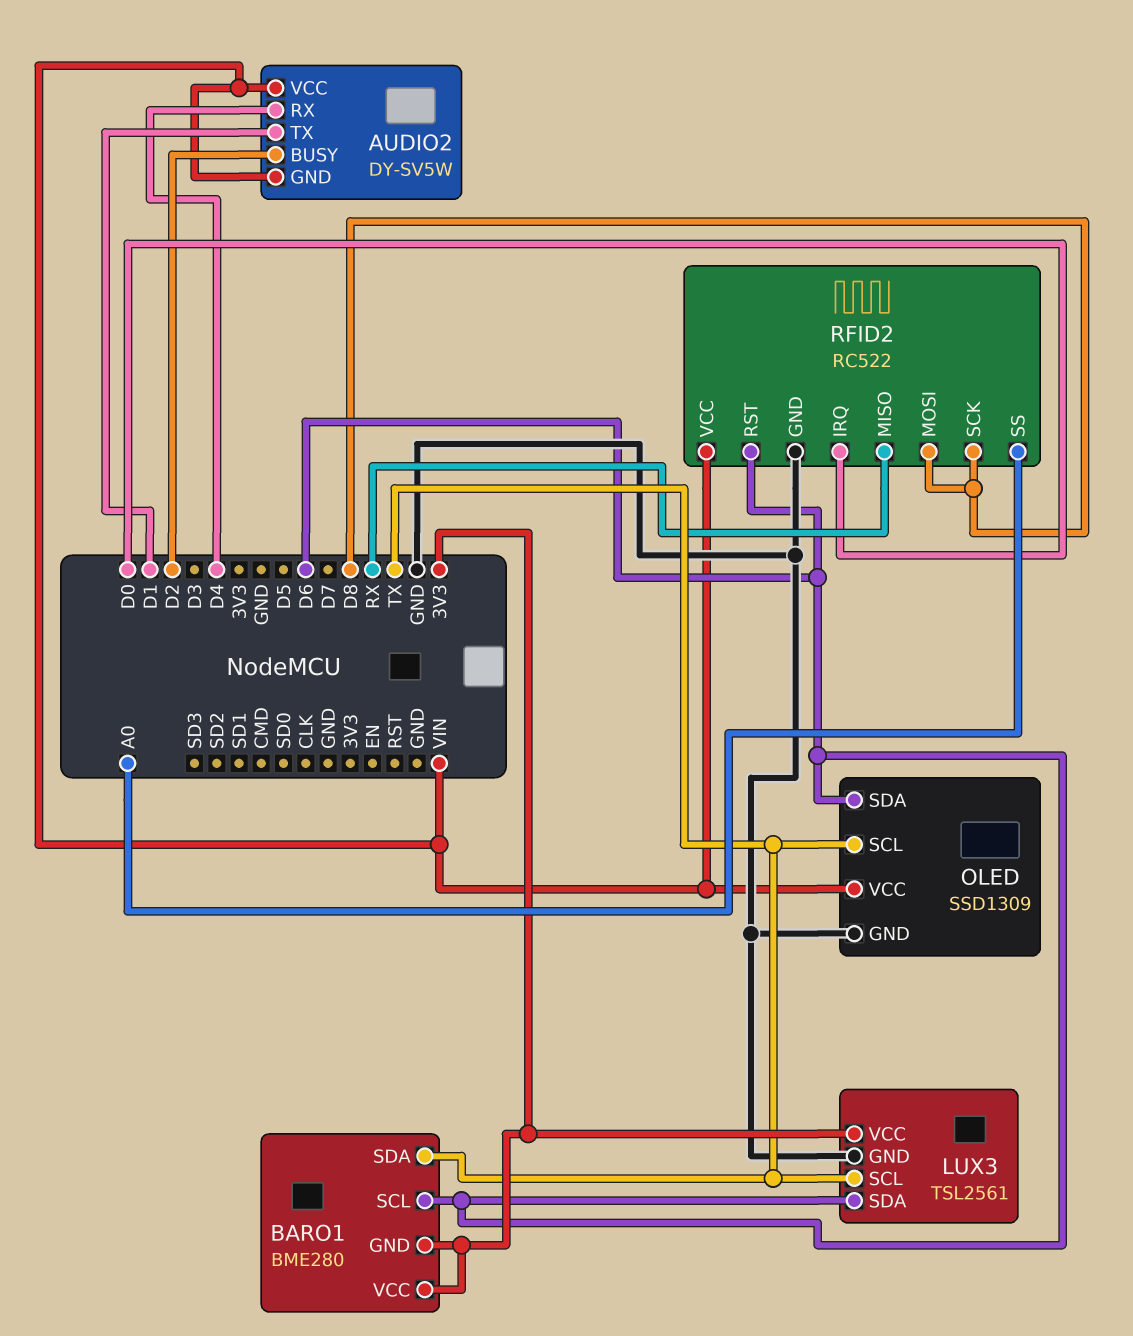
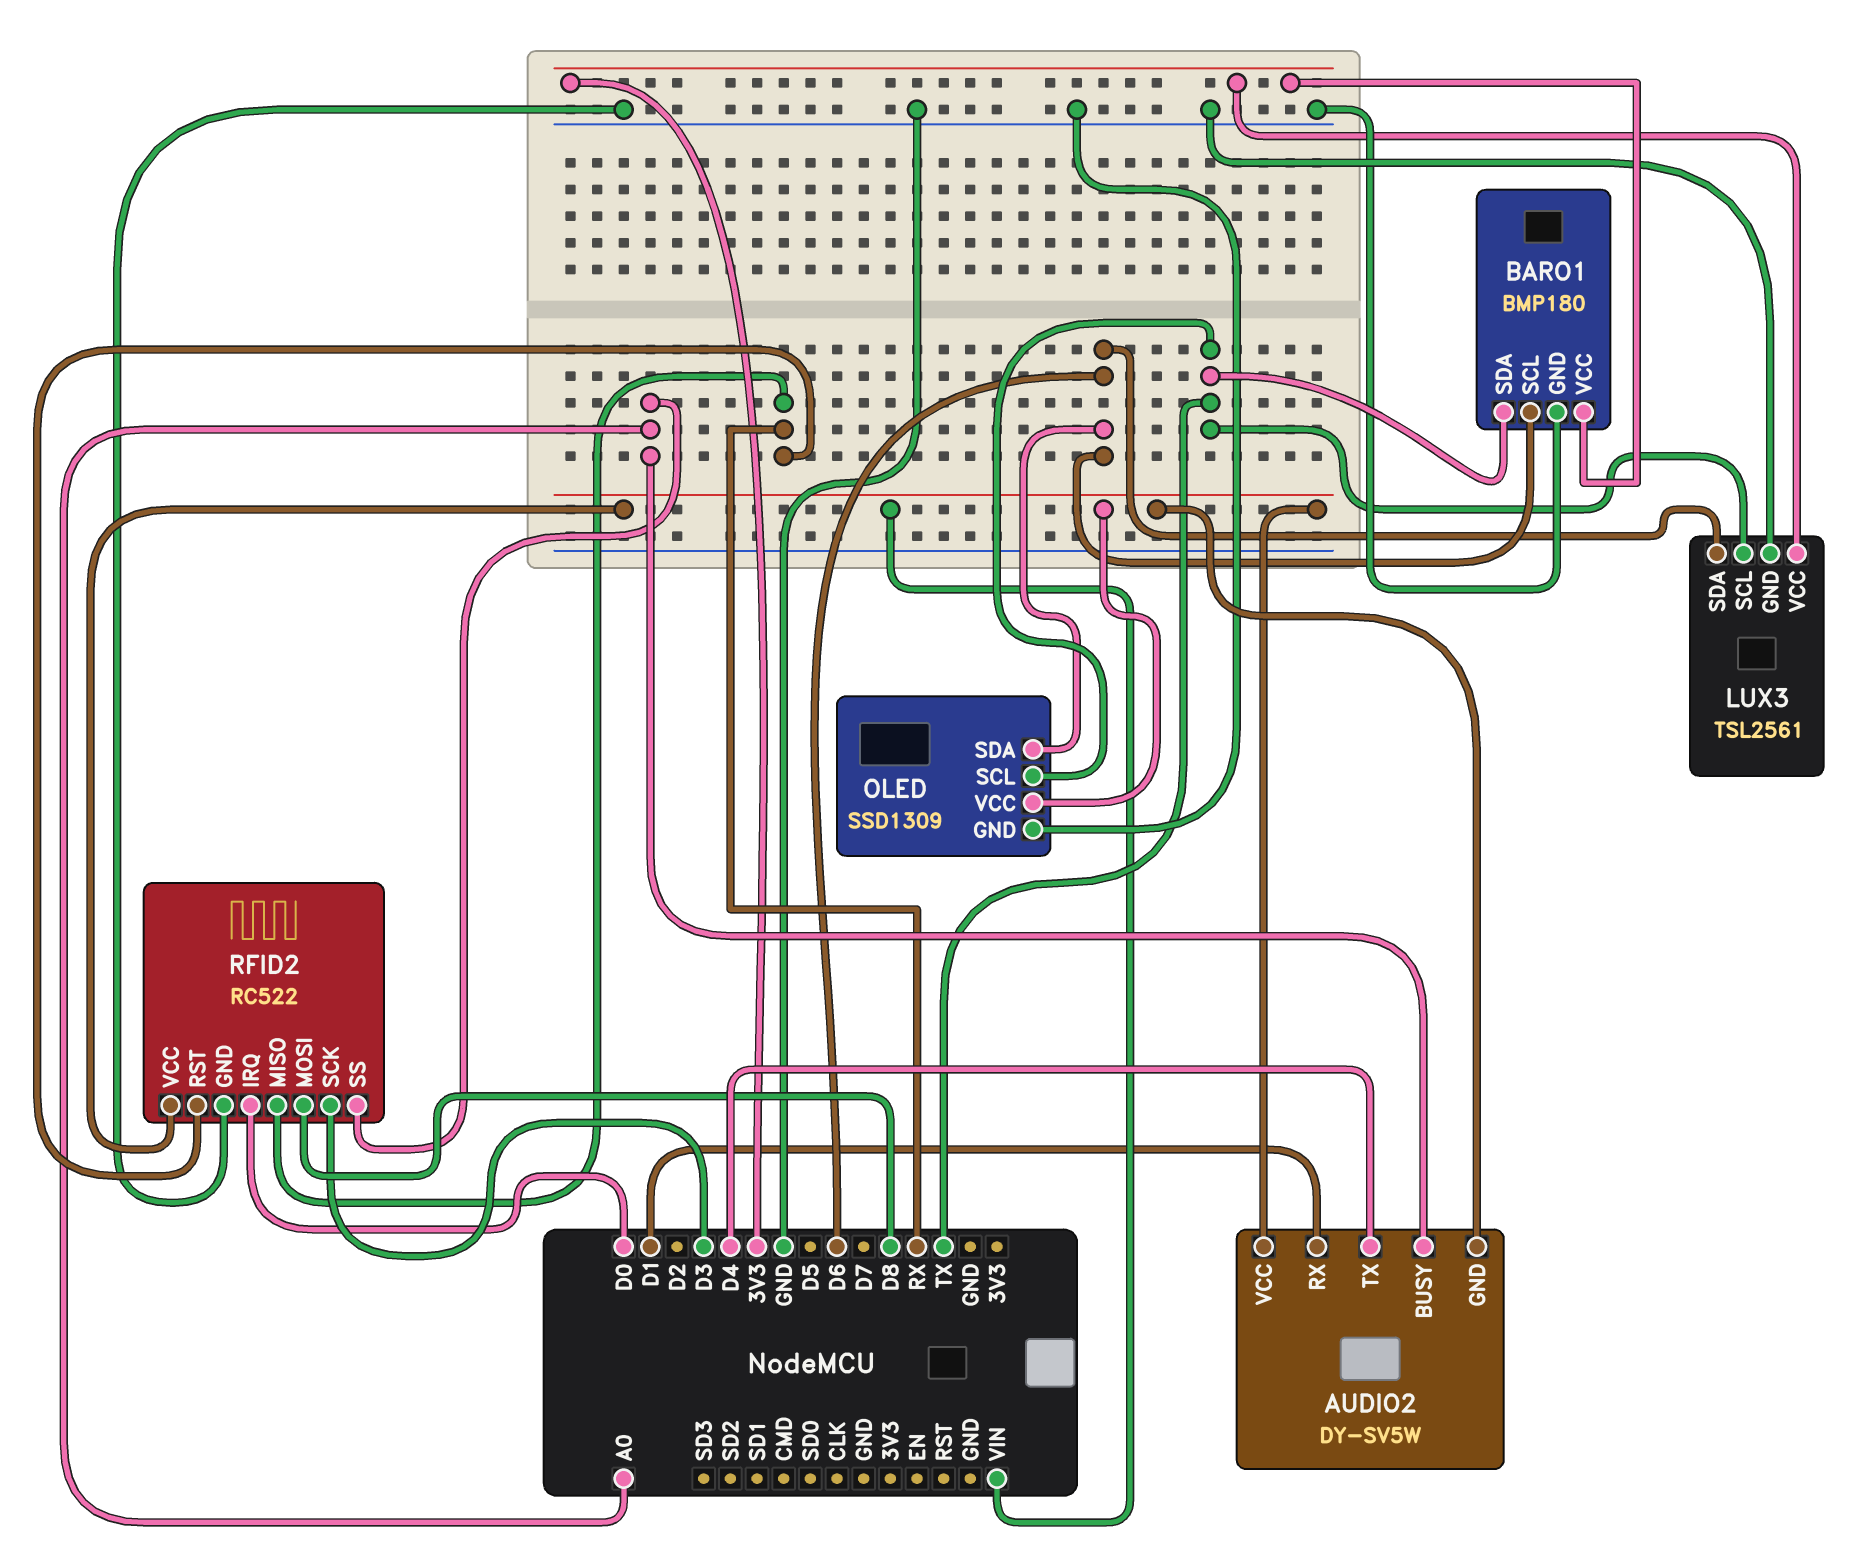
AUDIO2 pin BUSY: D2 -> A0
AUDIO2 pin RX: D4 -> D1
AUDIO2 pin TX: D1 -> D4
BARO1: BME280 -> BMP180
BARO1 pin GND: 3V3 -> GND
RFID2 pin RST: D6 -> RX
RFID2 pin SCK: D8 -> D3

